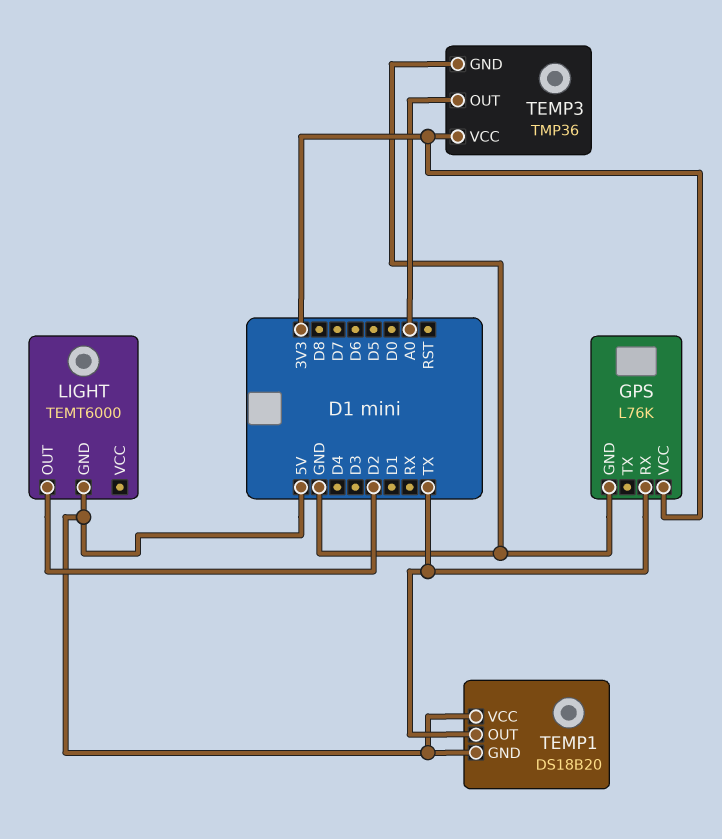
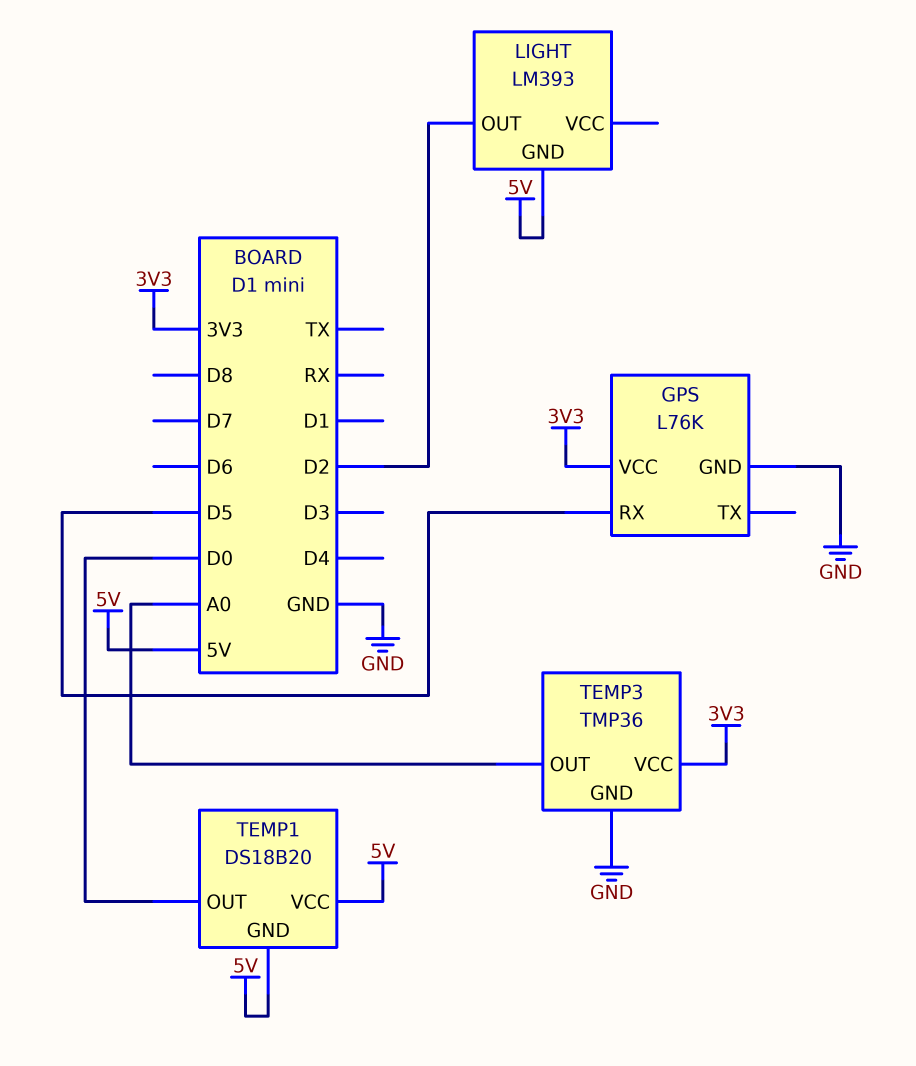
GPS pin RX: TX -> D5
LIGHT: TEMT6000 -> LM393
TEMP1 pin OUT: TX -> D0

